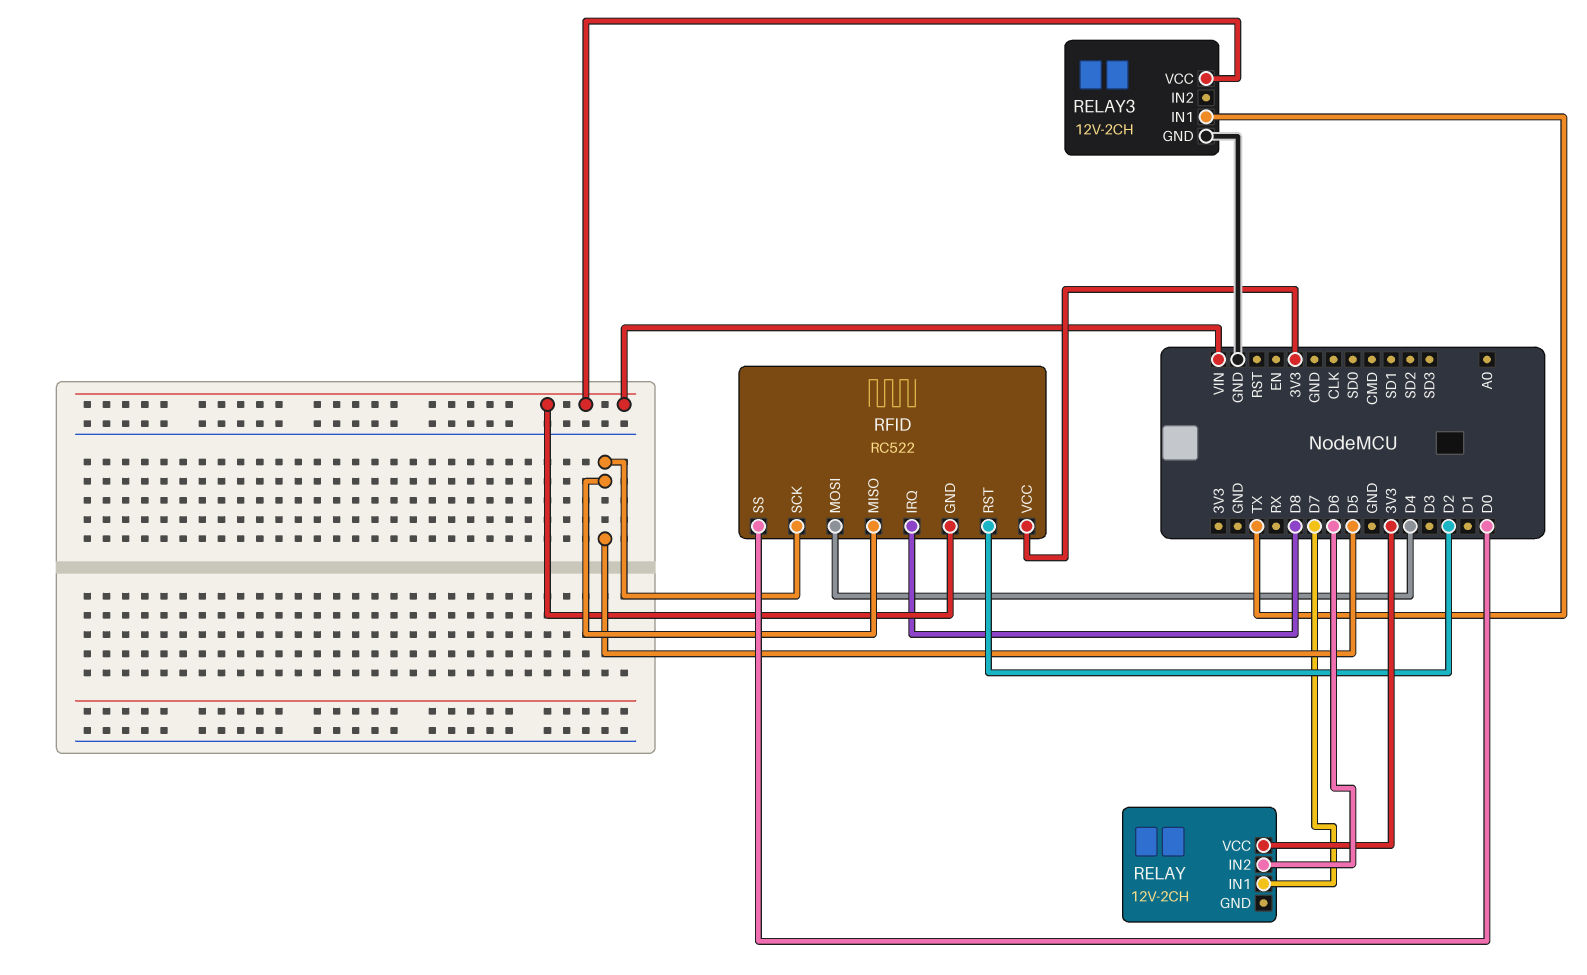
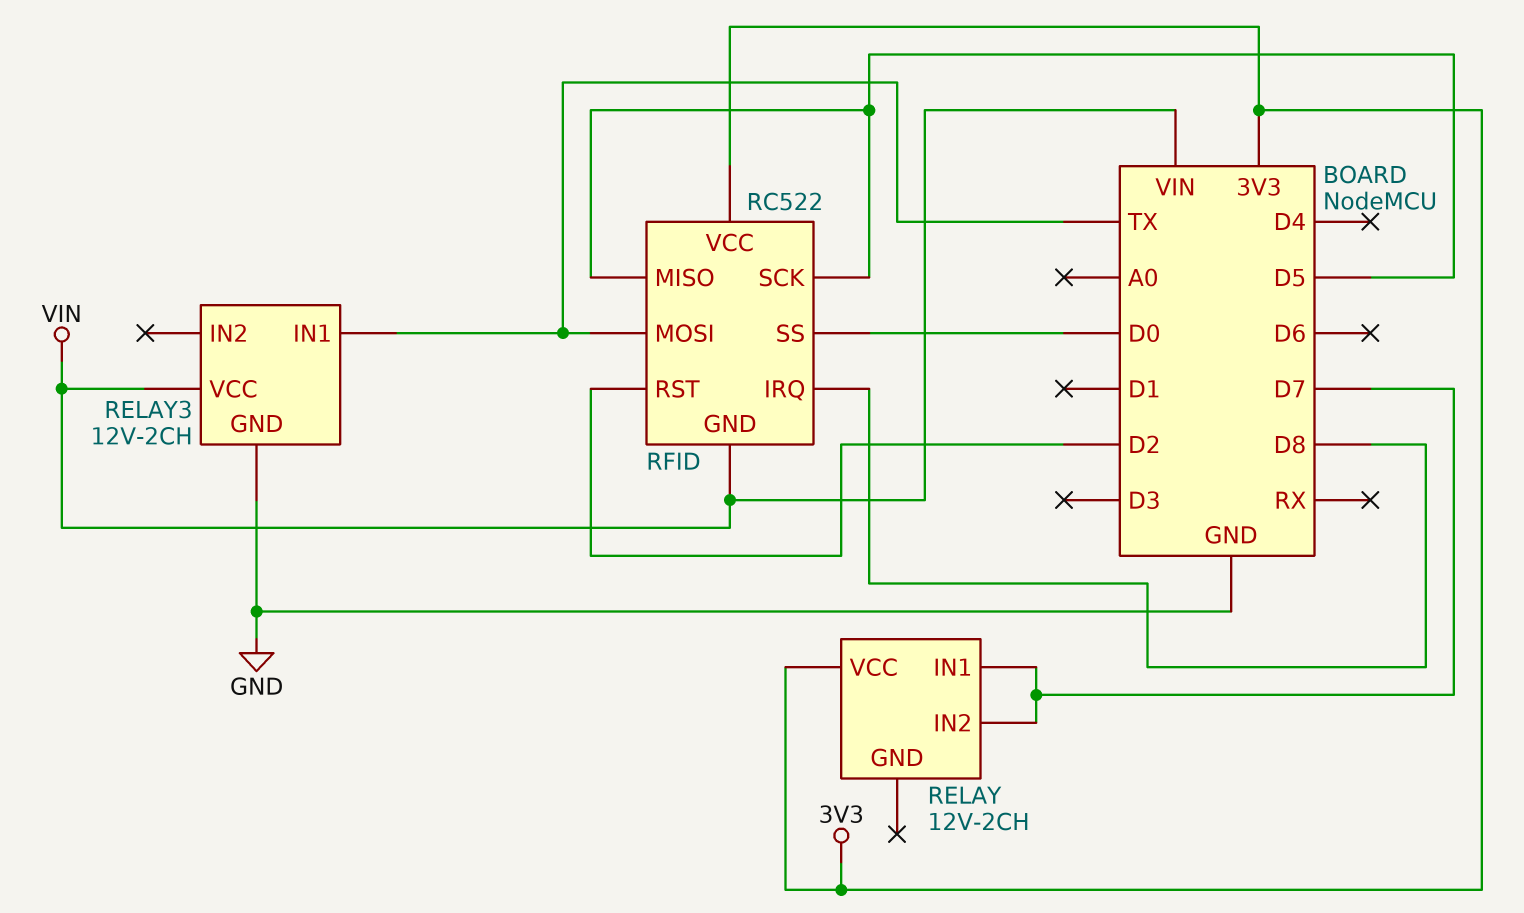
RELAY pin IN2: D6 -> D7
RFID pin MOSI: D4 -> TX

